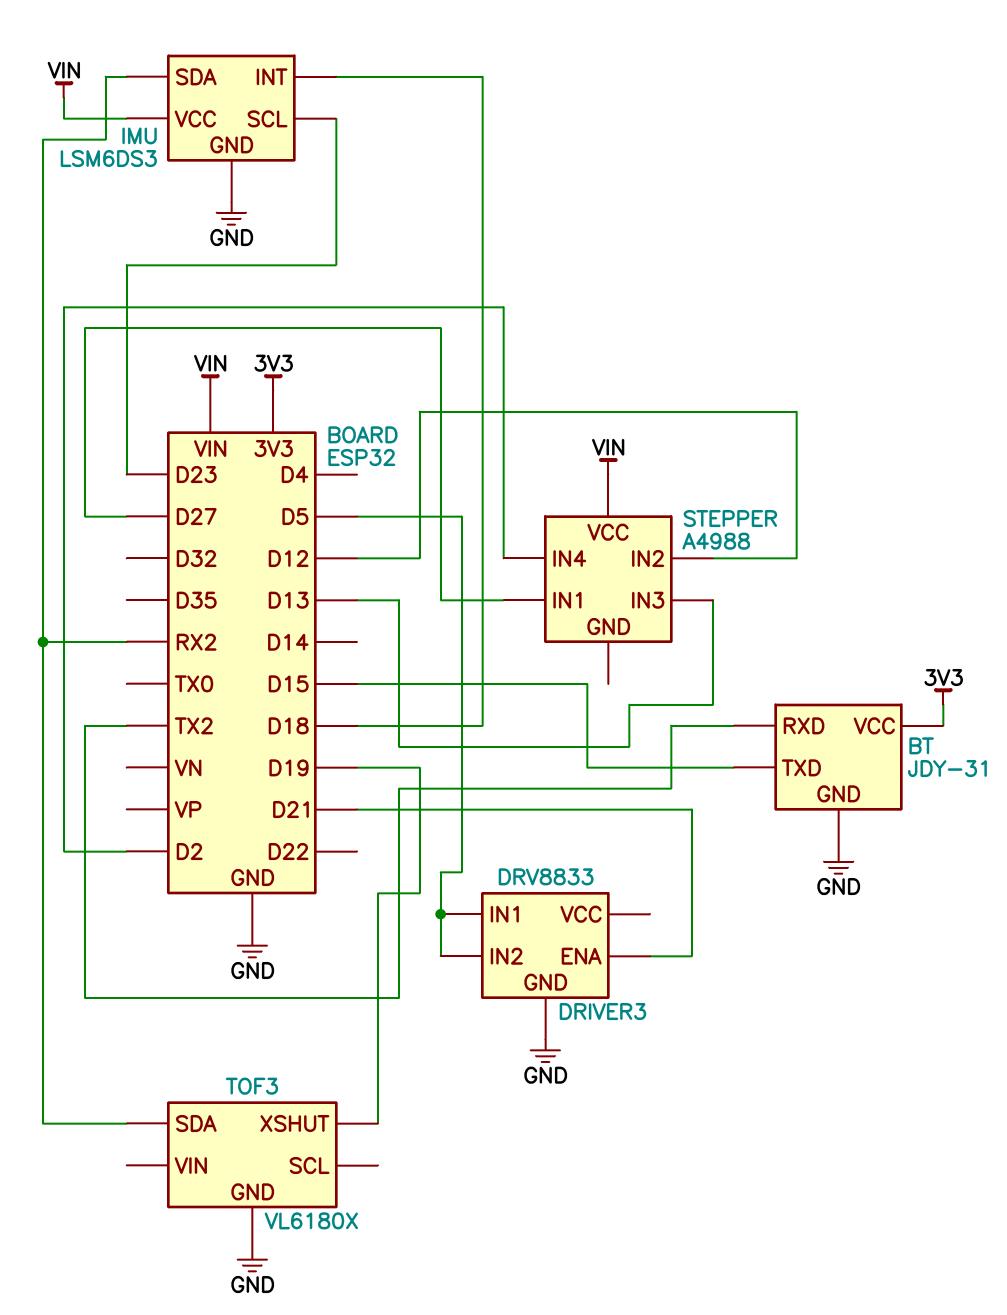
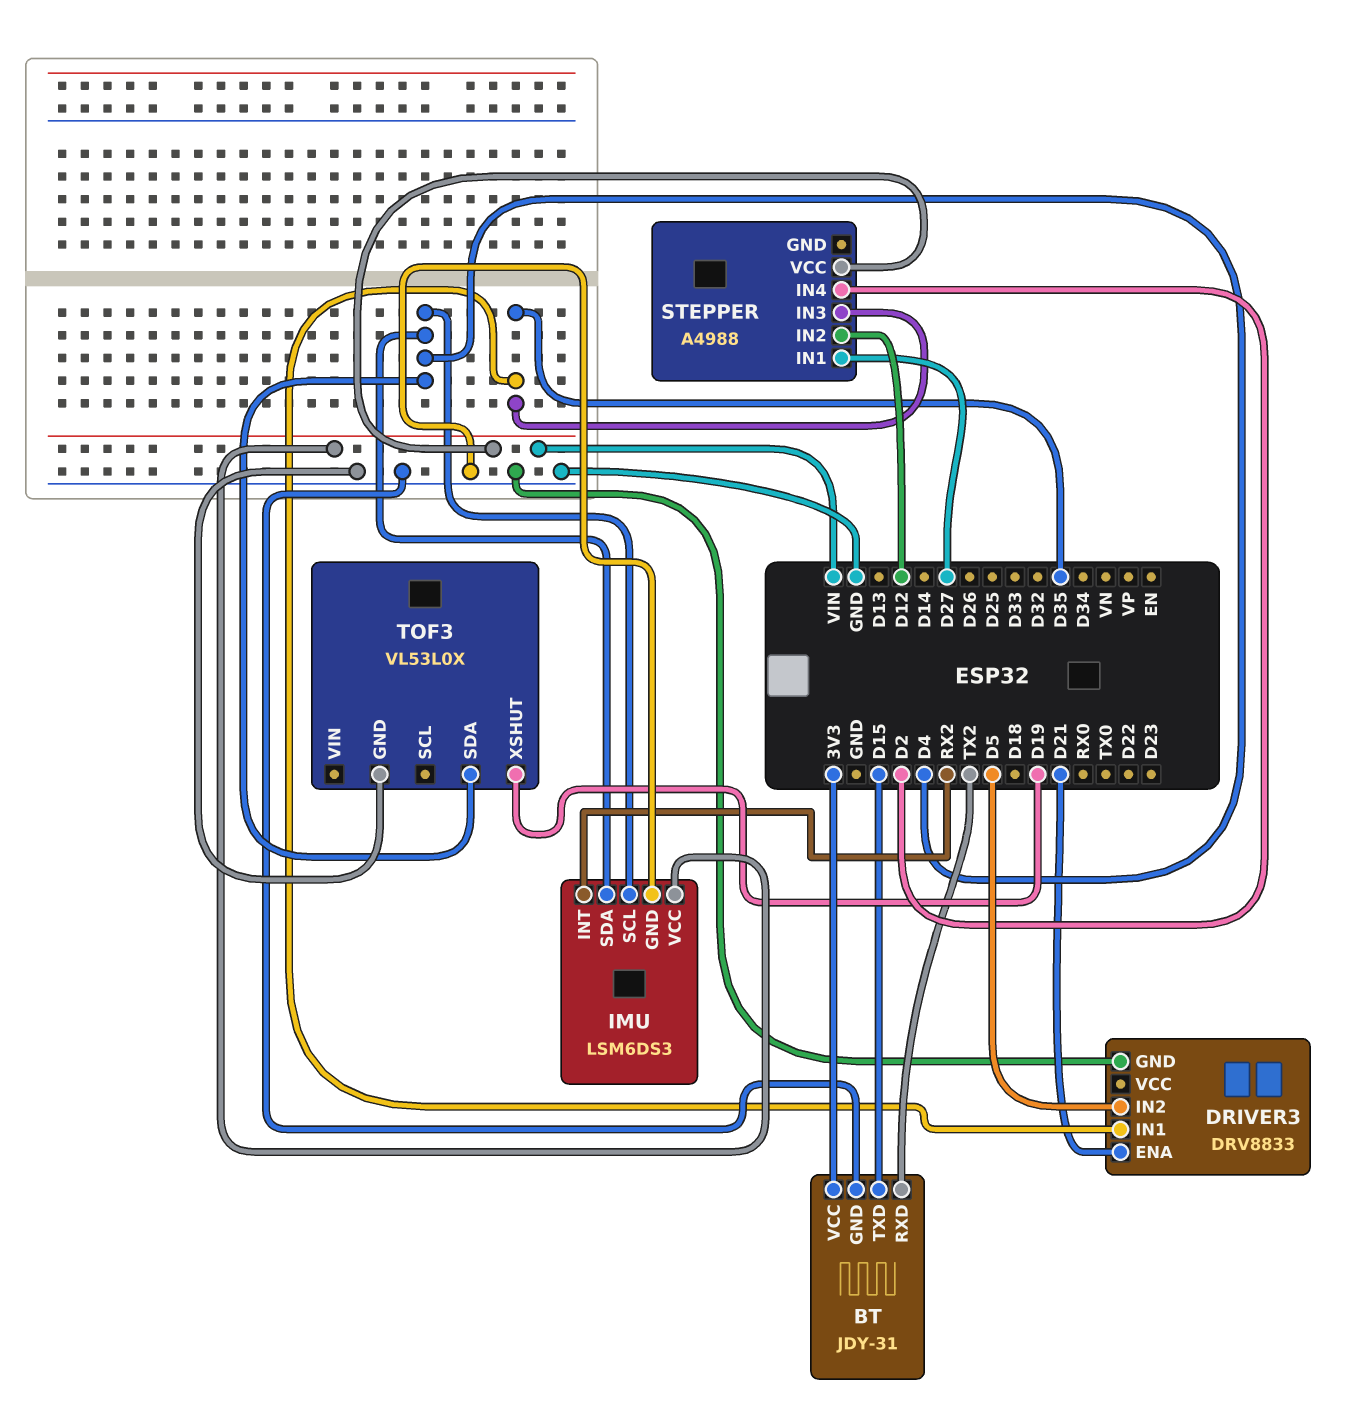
DRIVER3 pin IN1: D5 -> D35
IMU pin INT: D18 -> RX2
IMU pin SCL: D23 -> D4
IMU pin SDA: RX2 -> D4
STEPPER pin IN3: D13 -> D35
TOF3: VL6180X -> VL53L0X
TOF3 pin SDA: RX2 -> D4

